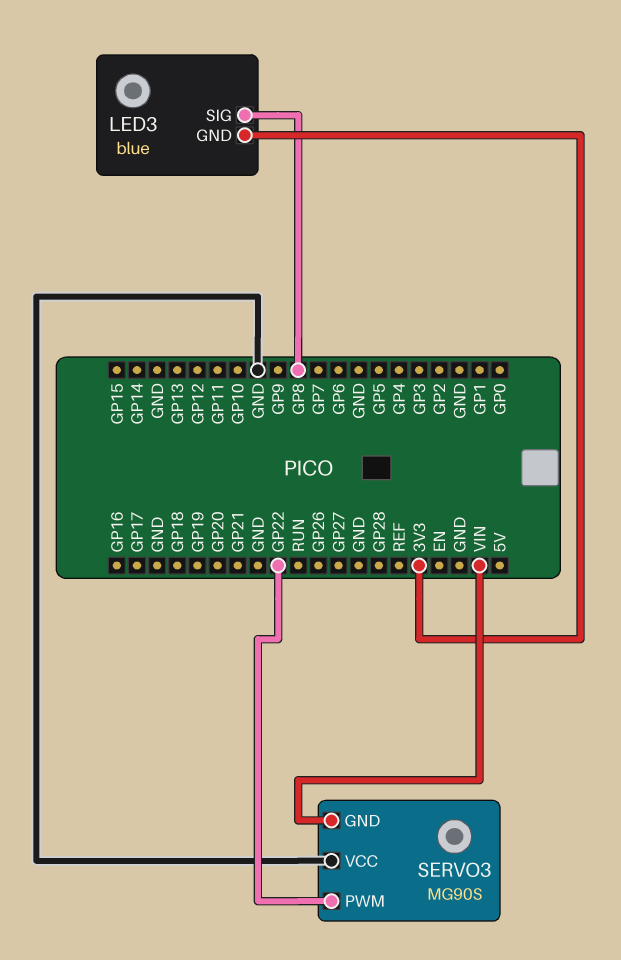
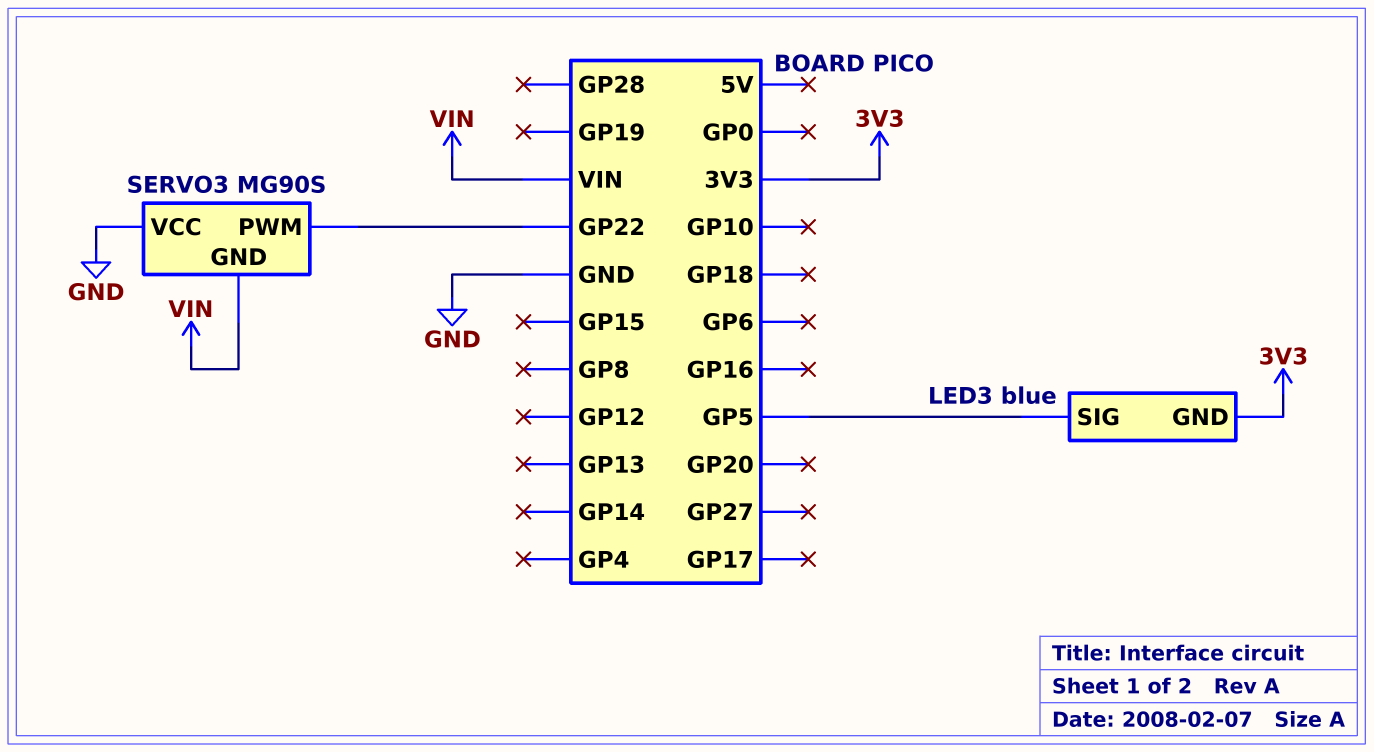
LED3 pin SIG: GP8 -> GP5

